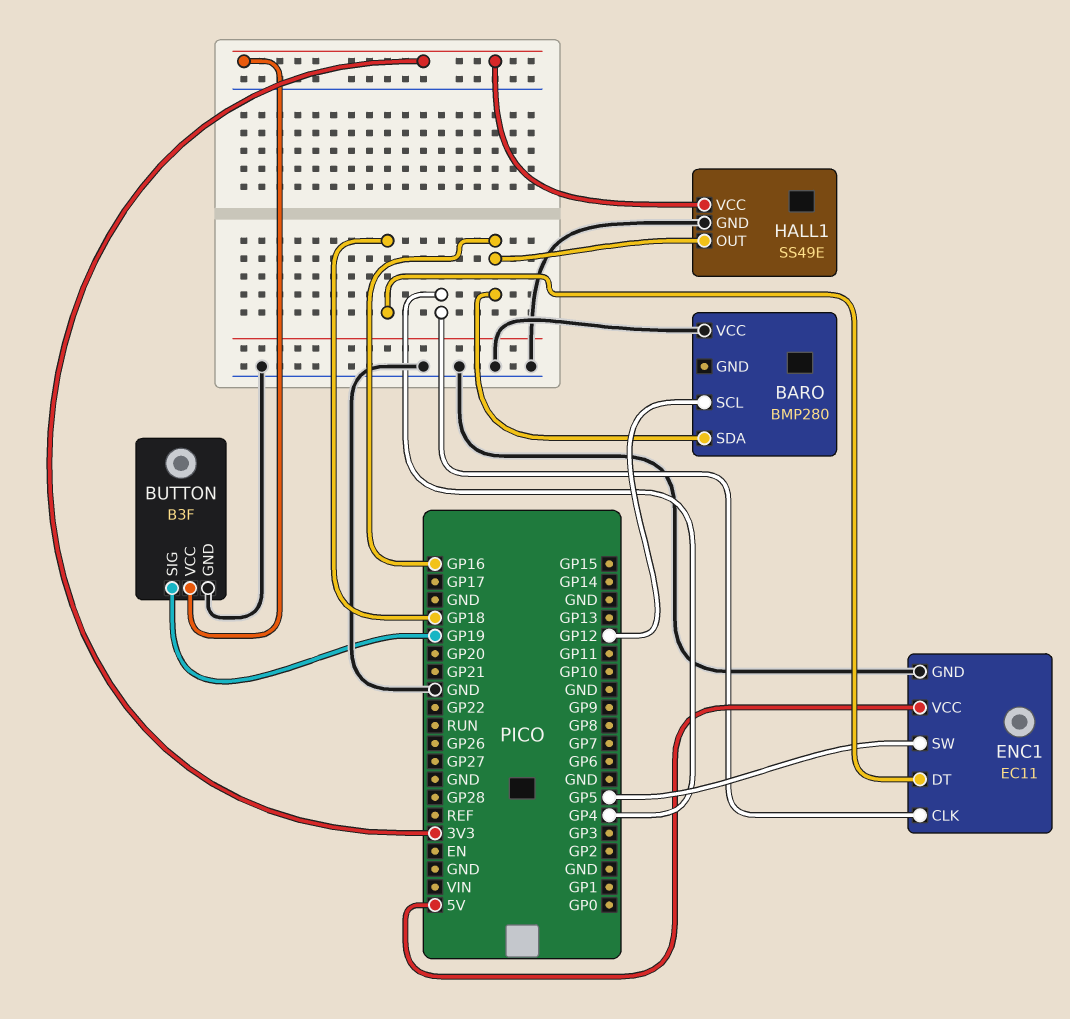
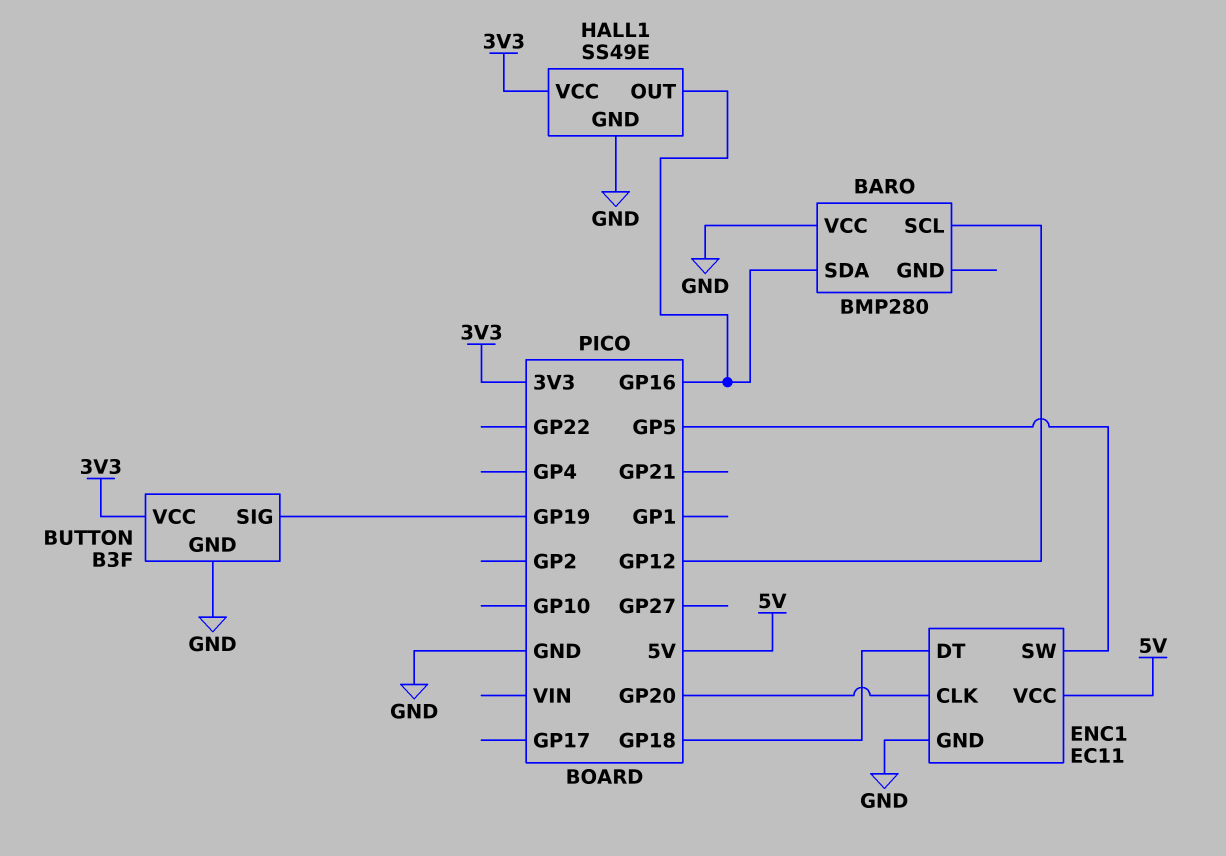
ENC1 pin CLK: GP4 -> GP20

